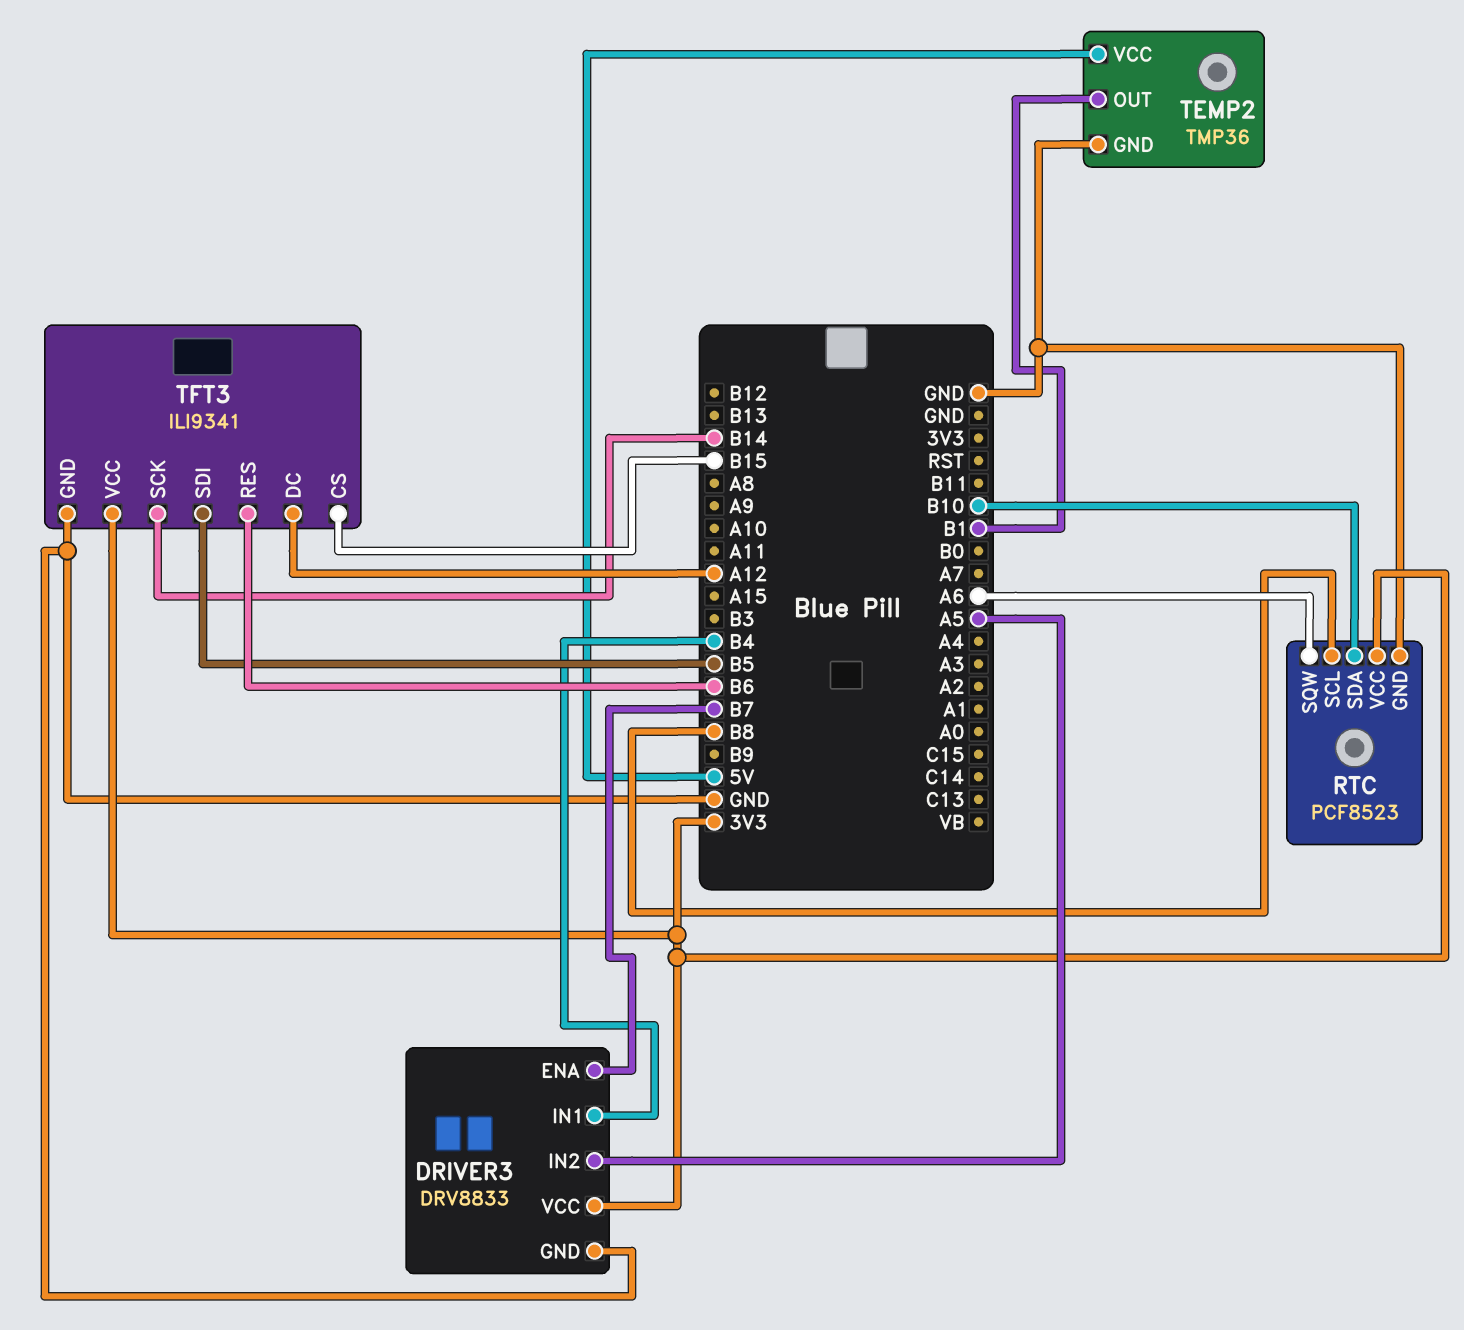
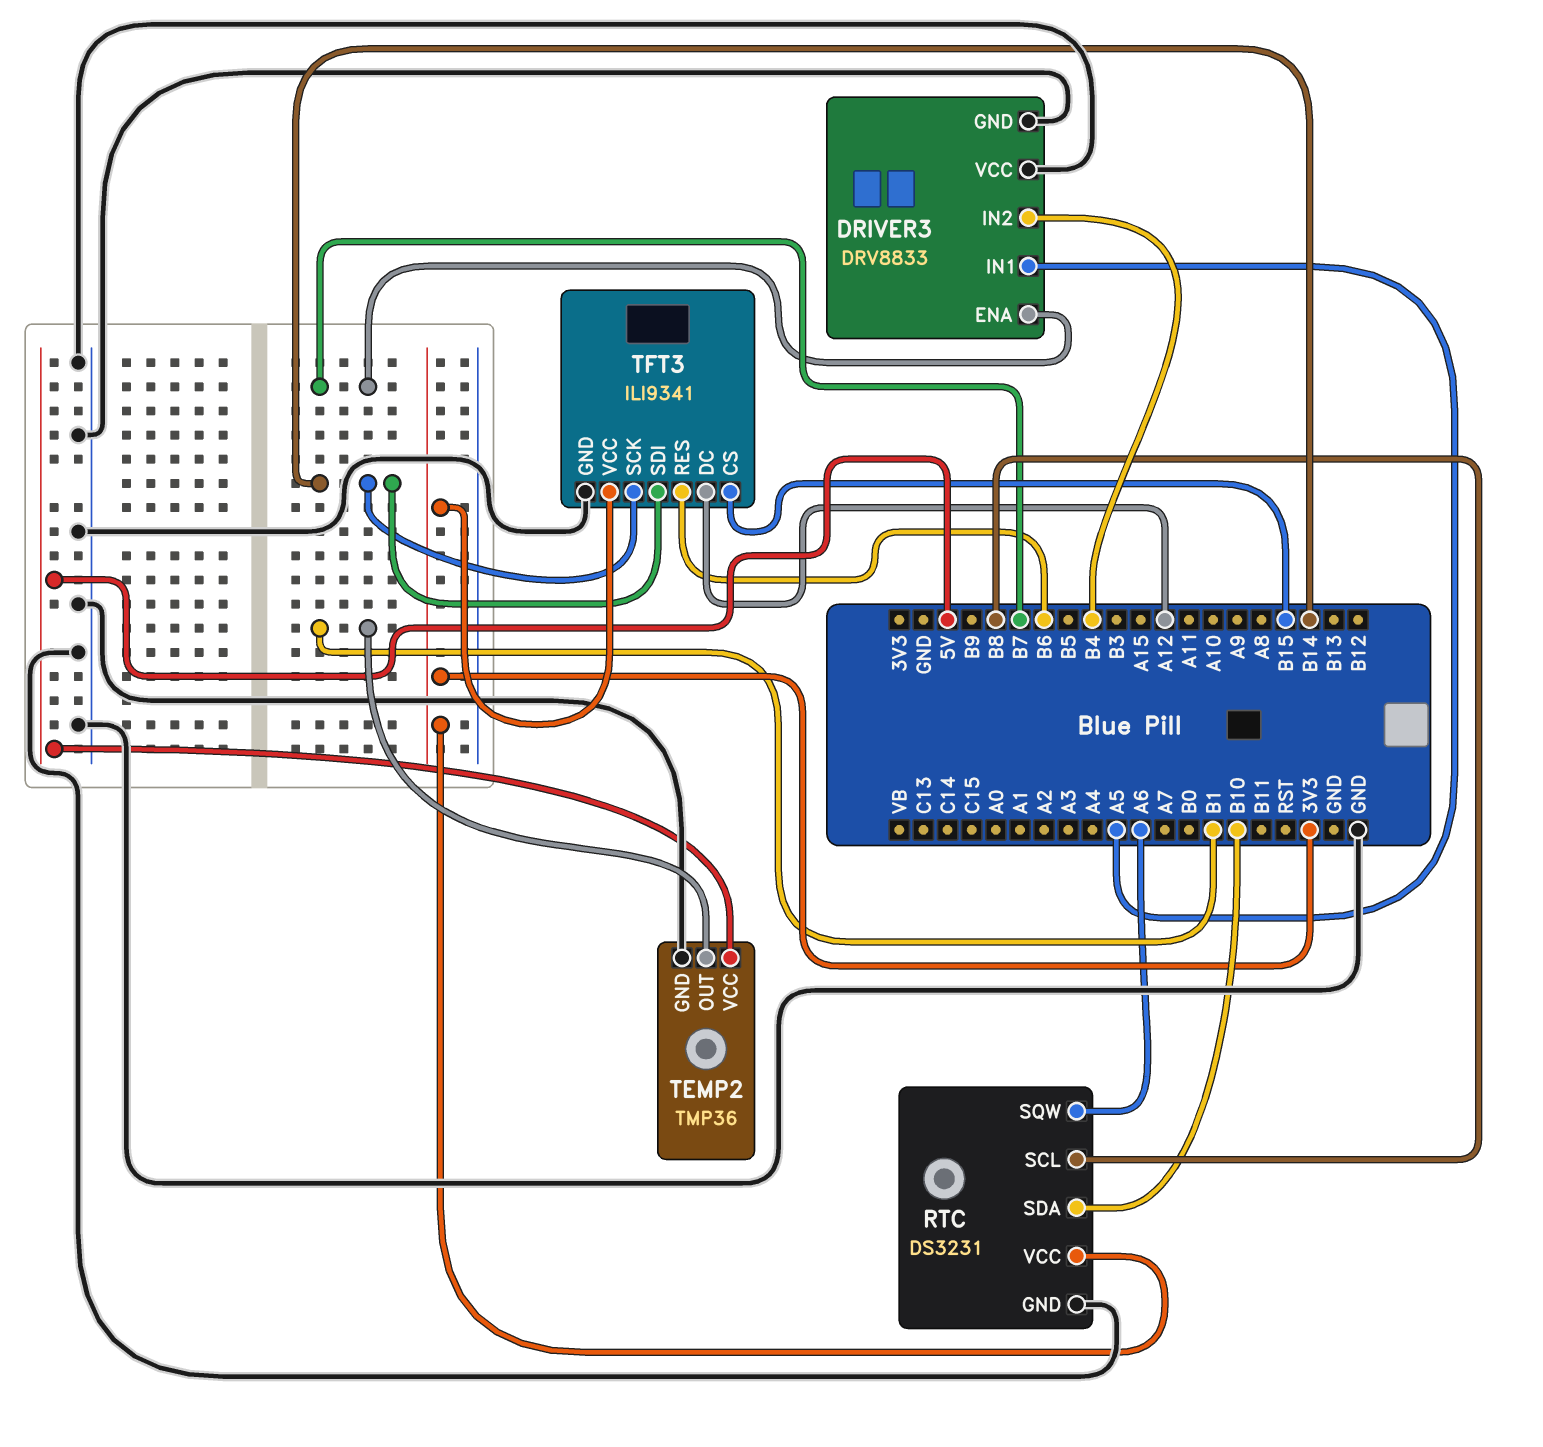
DRIVER3 pin IN1: B4 -> A5
DRIVER3 pin IN2: A5 -> B4
DRIVER3 pin VCC: 3V3 -> GND
RTC: PCF8523 -> DS3231
TFT3 pin SDI: B5 -> B14

